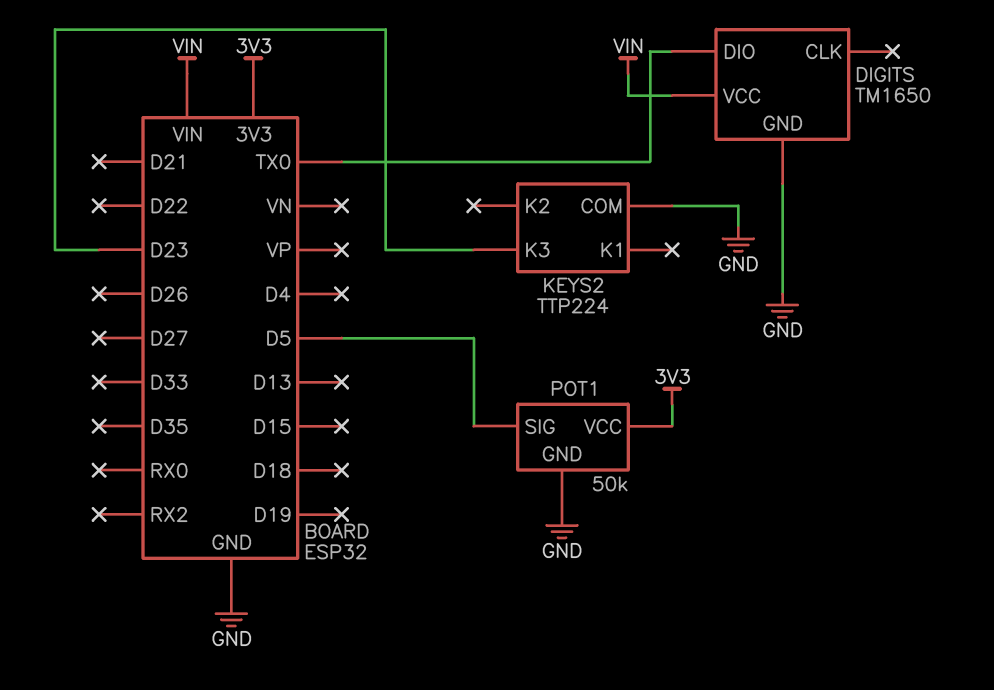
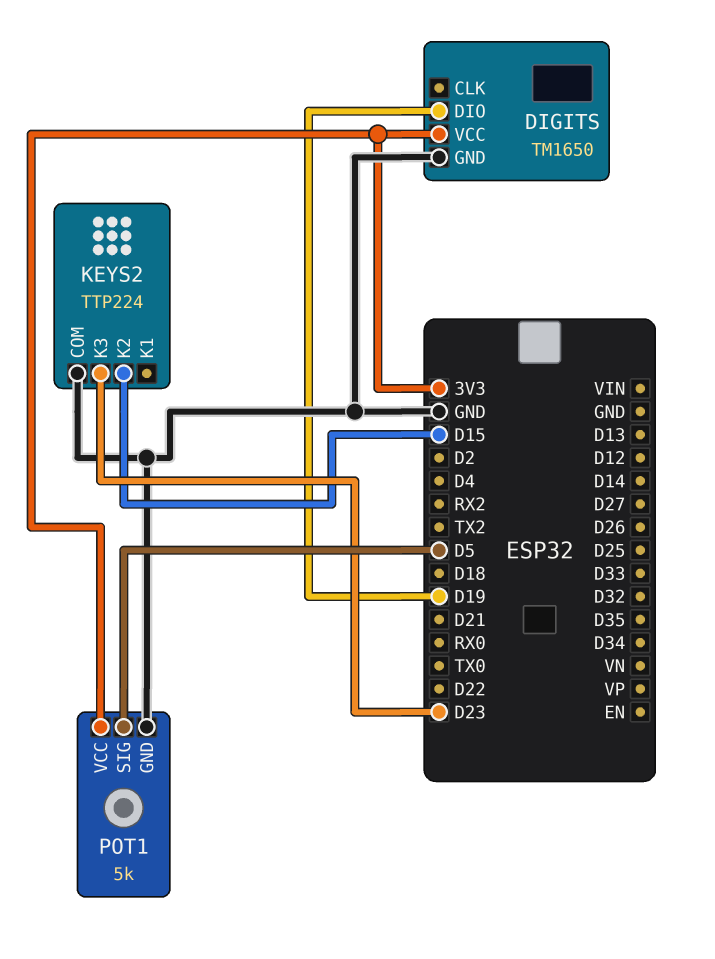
DIGITS pin DIO: TX0 -> D19
DIGITS pin VCC: VIN -> 3V3
KEYS2 pin K2: none -> D15
POT1: 50k -> 5k

